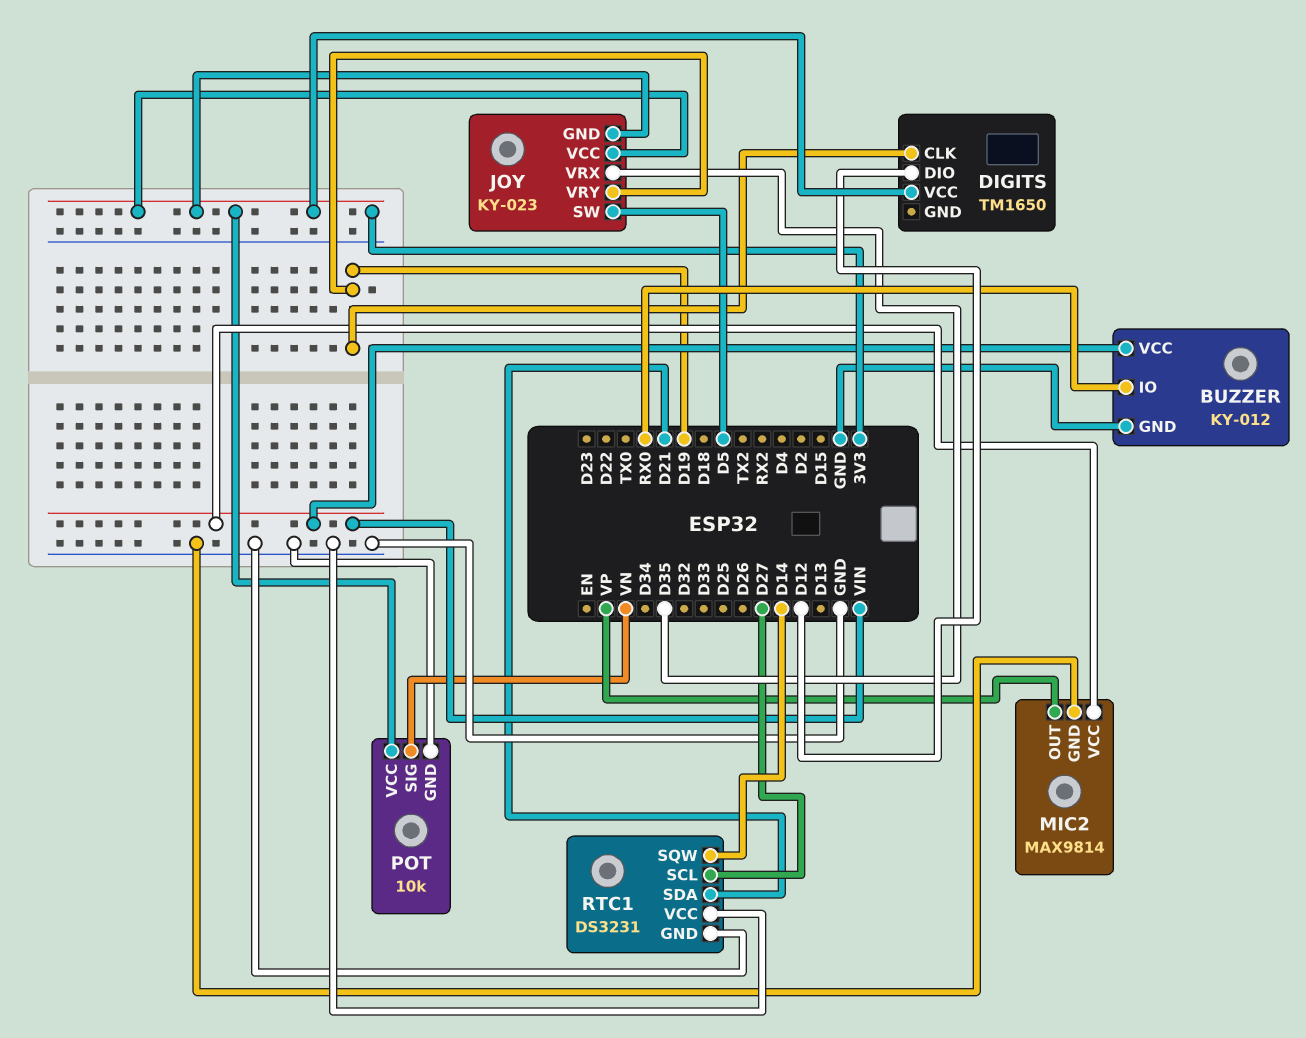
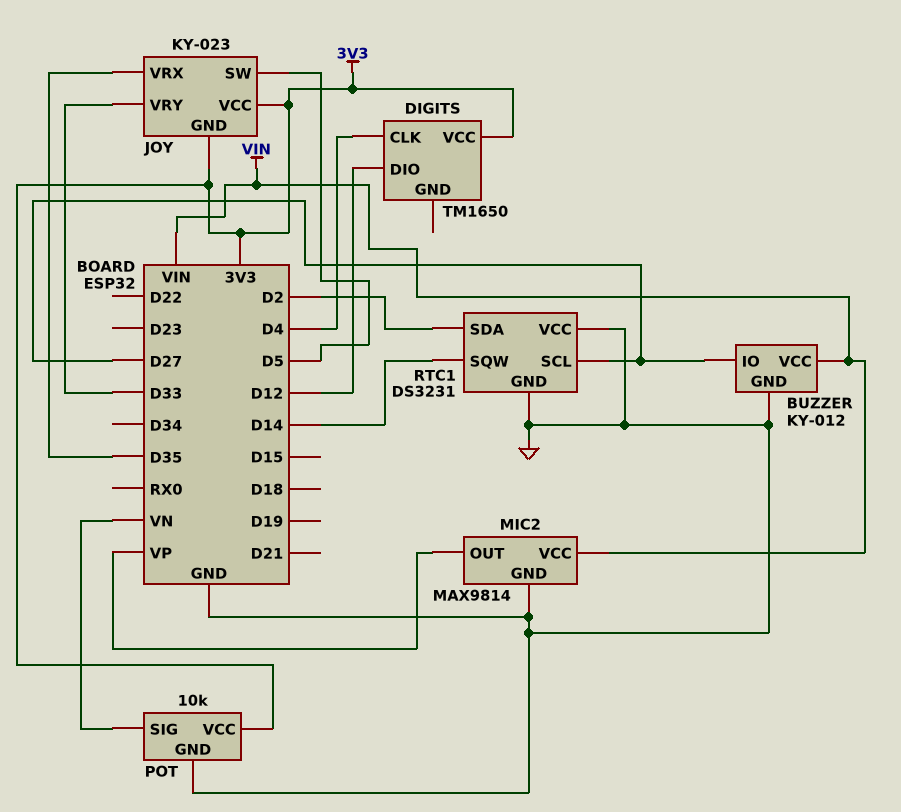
BUZZER pin IO: RX0 -> D27
DIGITS pin CLK: D19 -> D4
JOY pin VRY: D19 -> D33
RTC1 pin SDA: D21 -> D2

